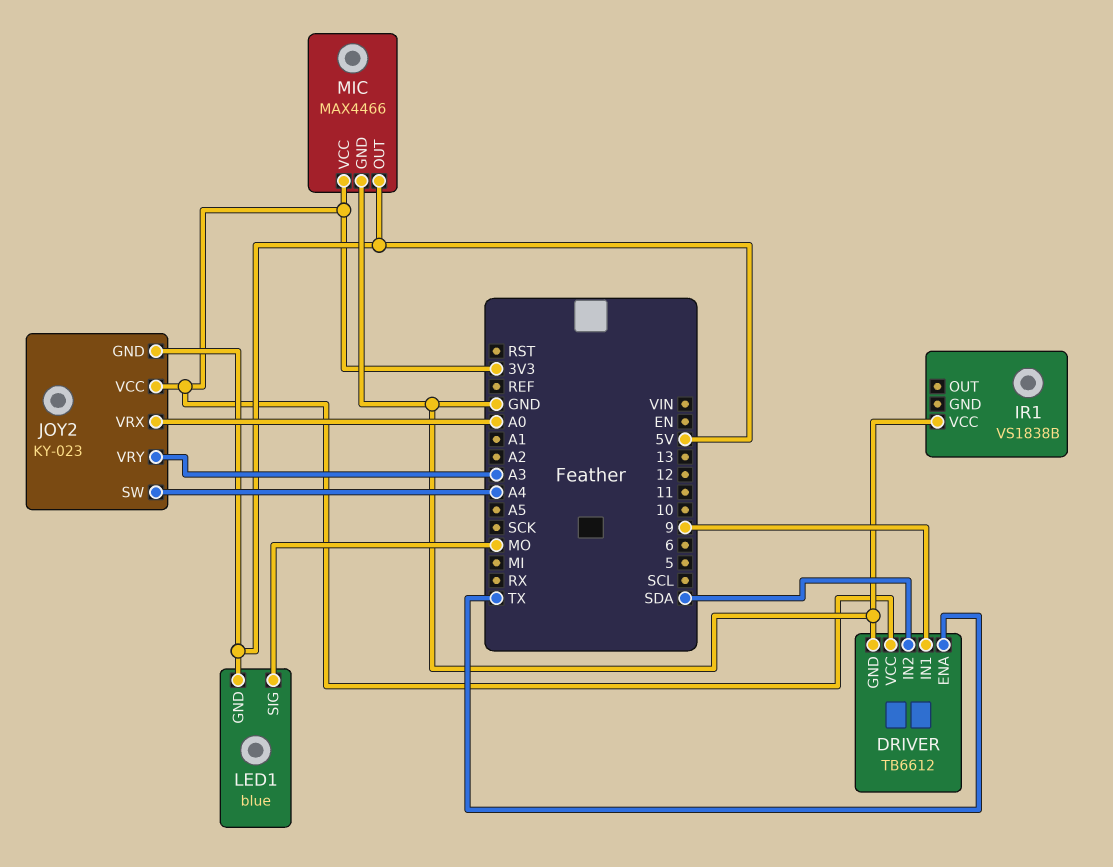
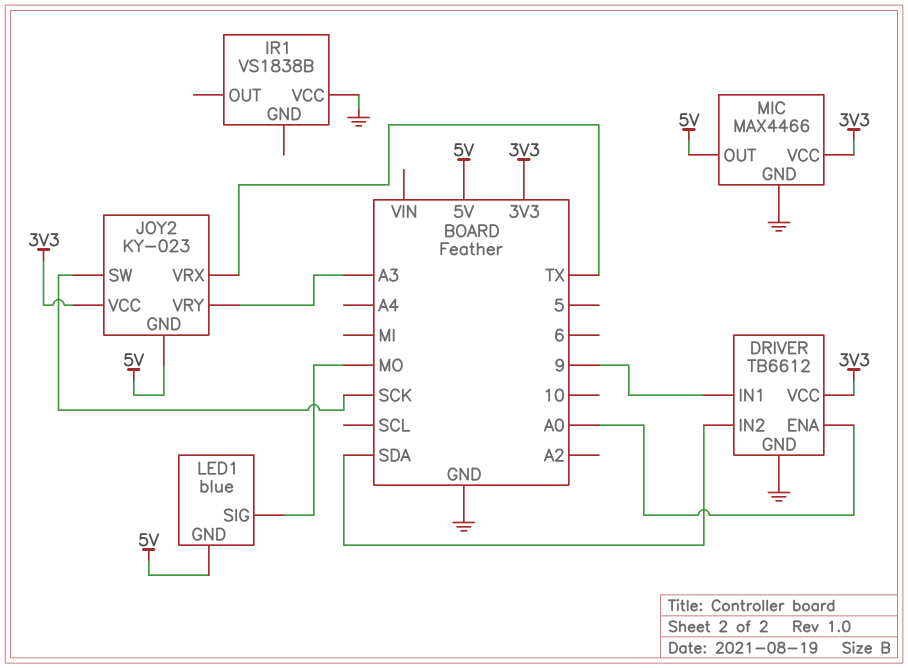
DRIVER pin ENA: TX -> A0
JOY2 pin SW: A4 -> SCK
JOY2 pin VRX: A0 -> TX

